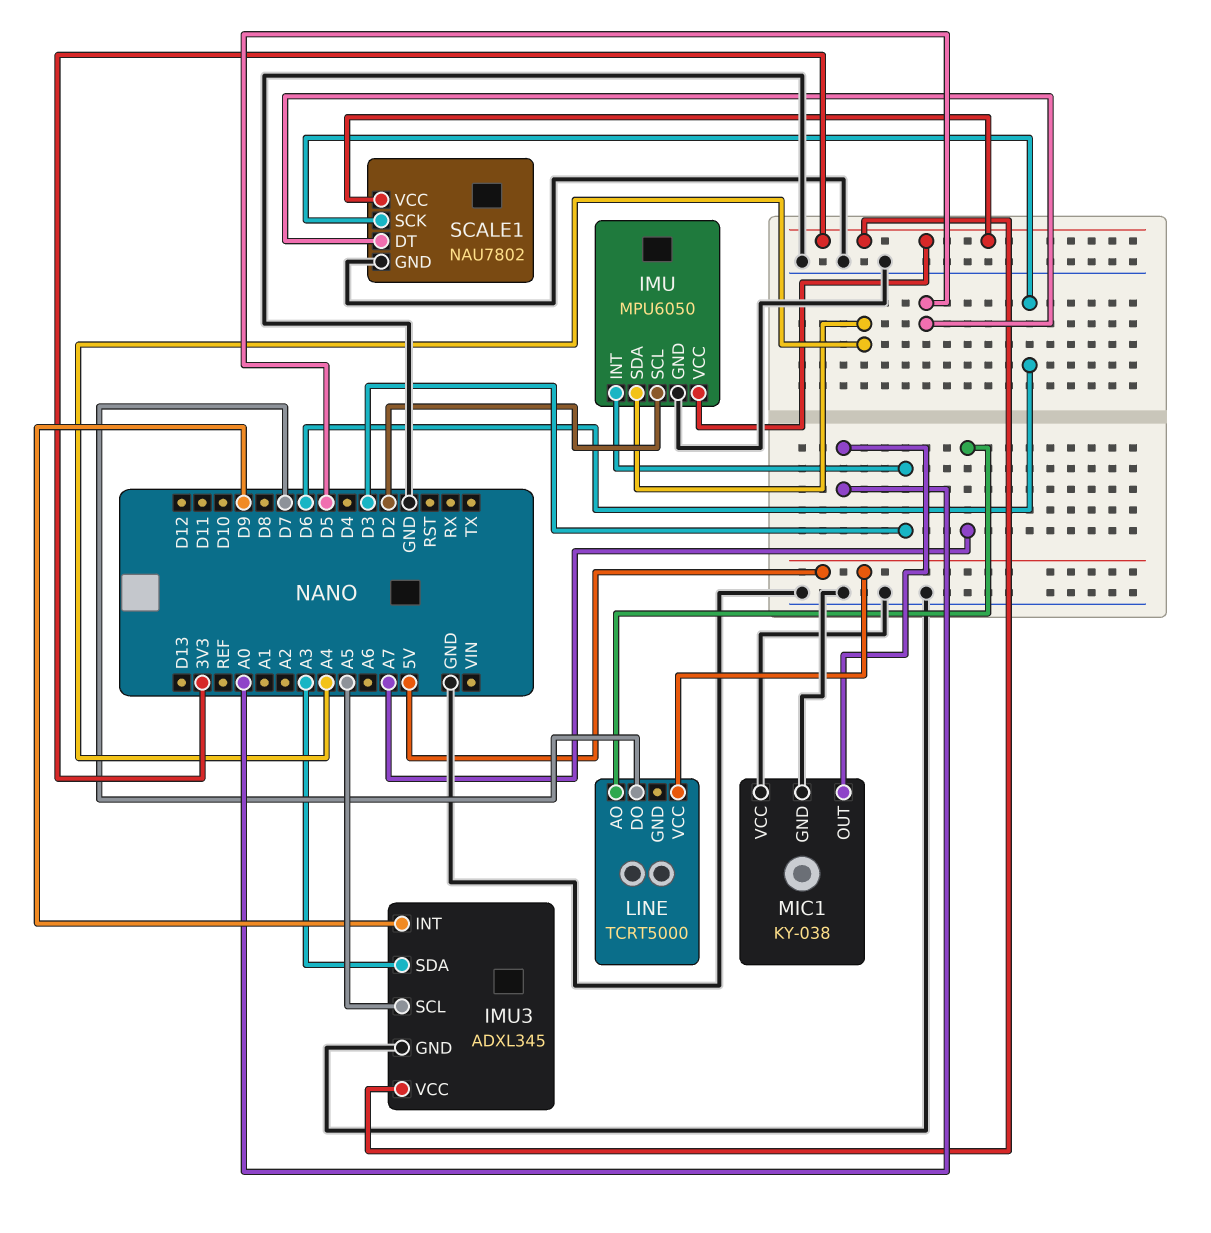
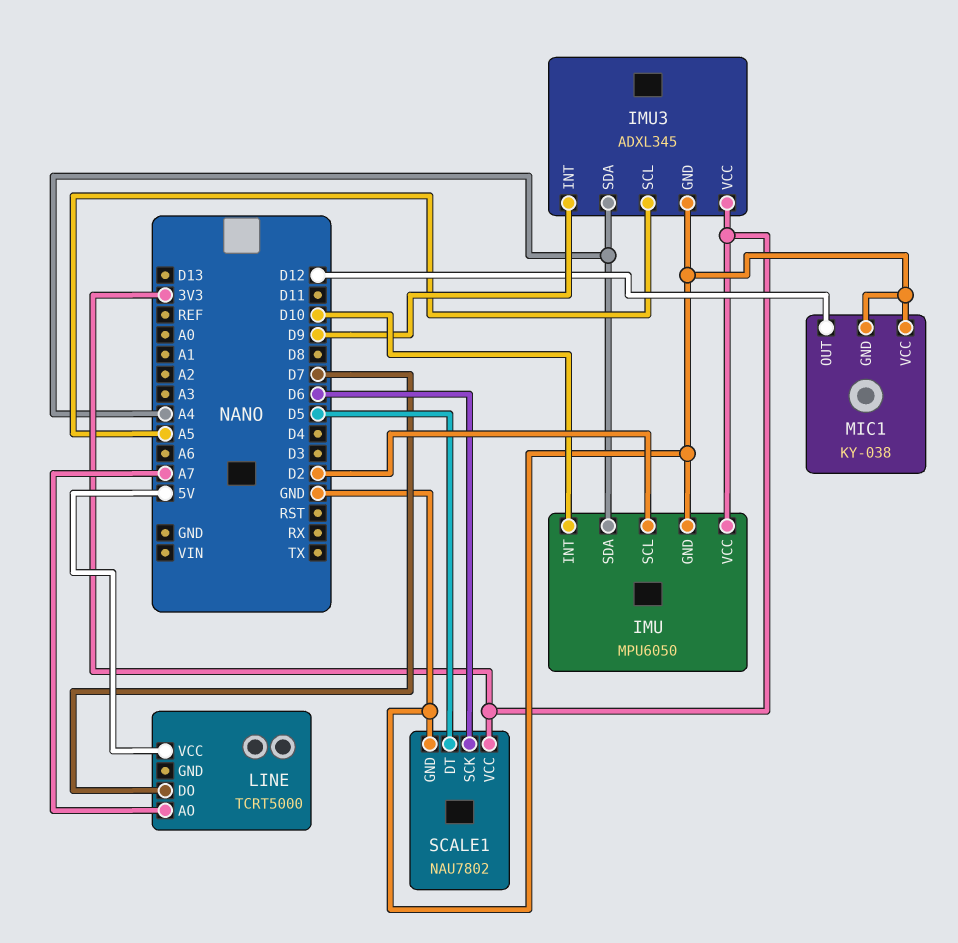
IMU pin INT: D3 -> D10
IMU3 pin SDA: A3 -> A4
MIC1 pin OUT: A0 -> D12

